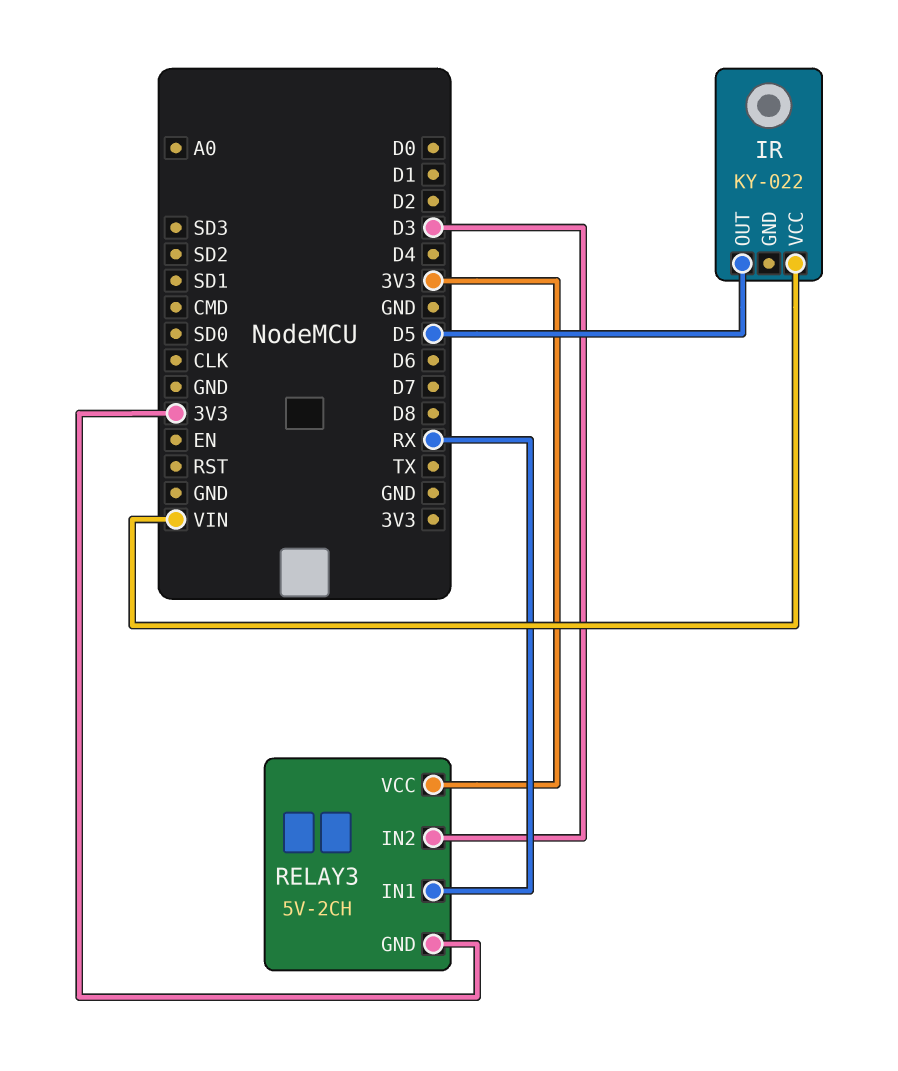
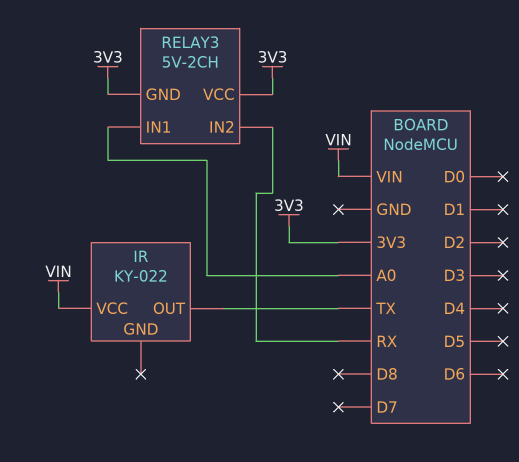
IR pin OUT: D5 -> TX
RELAY3 pin IN1: RX -> A0
RELAY3 pin IN2: D3 -> RX

